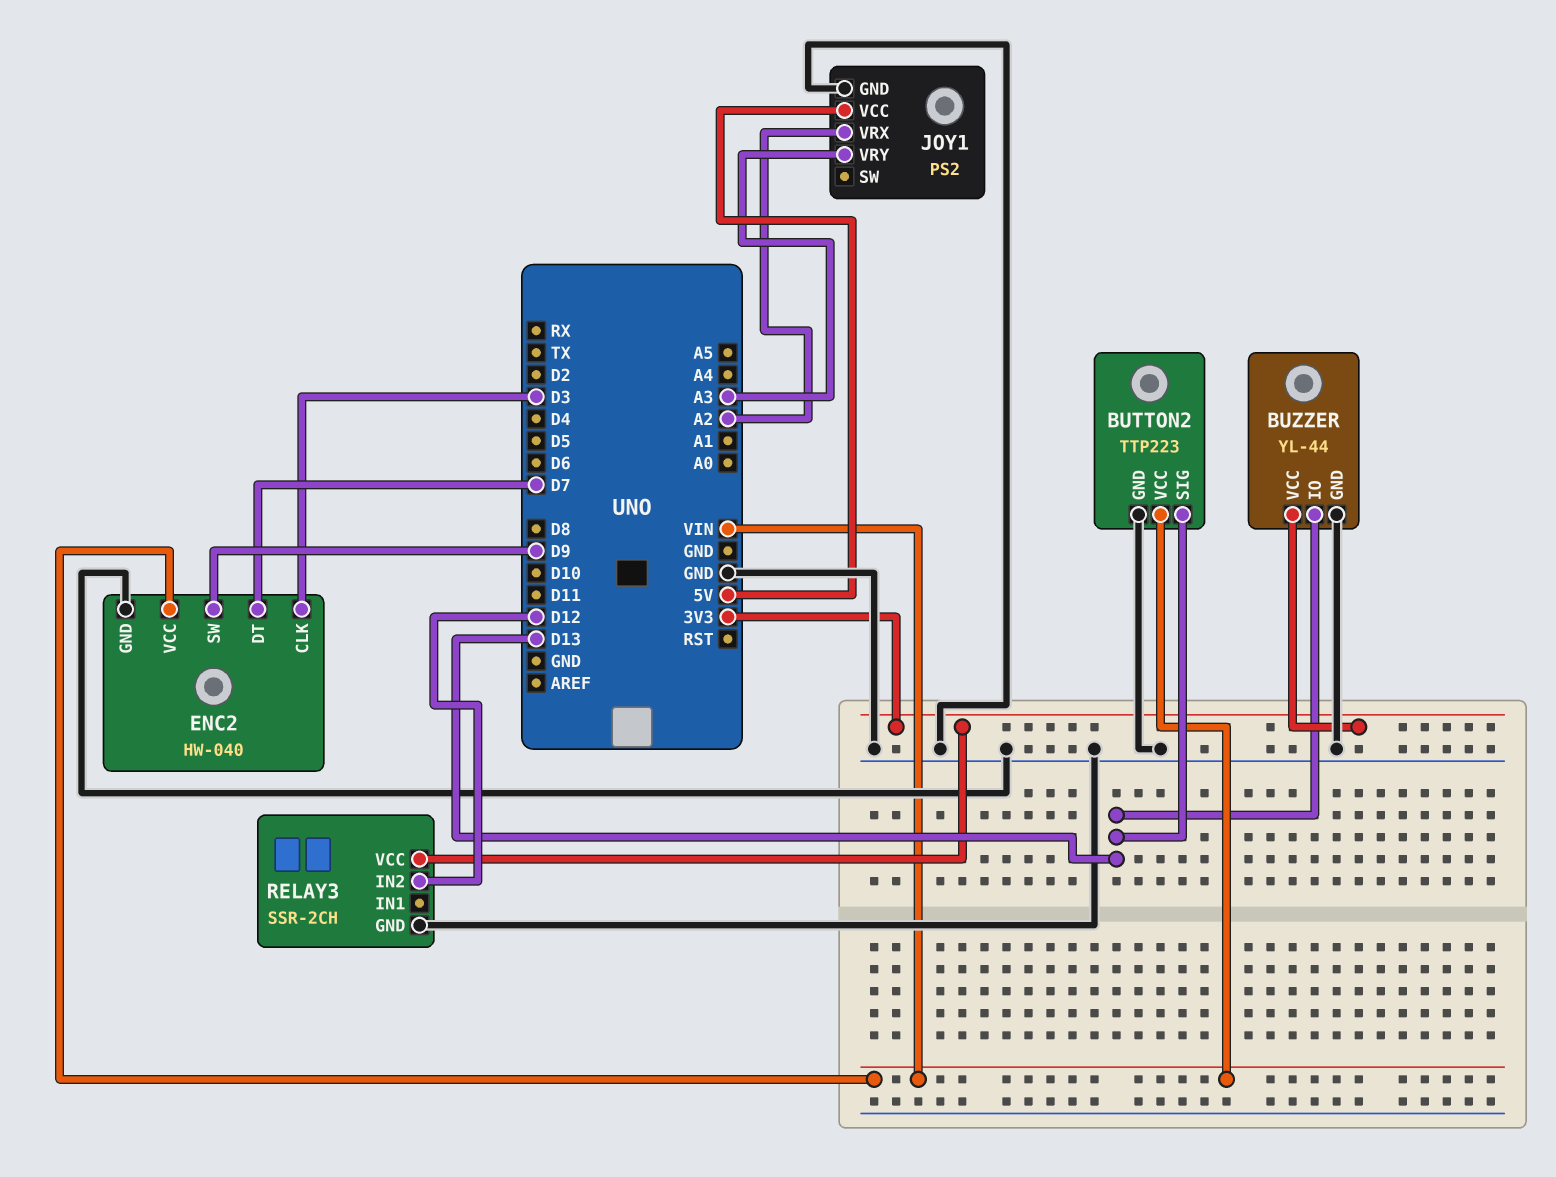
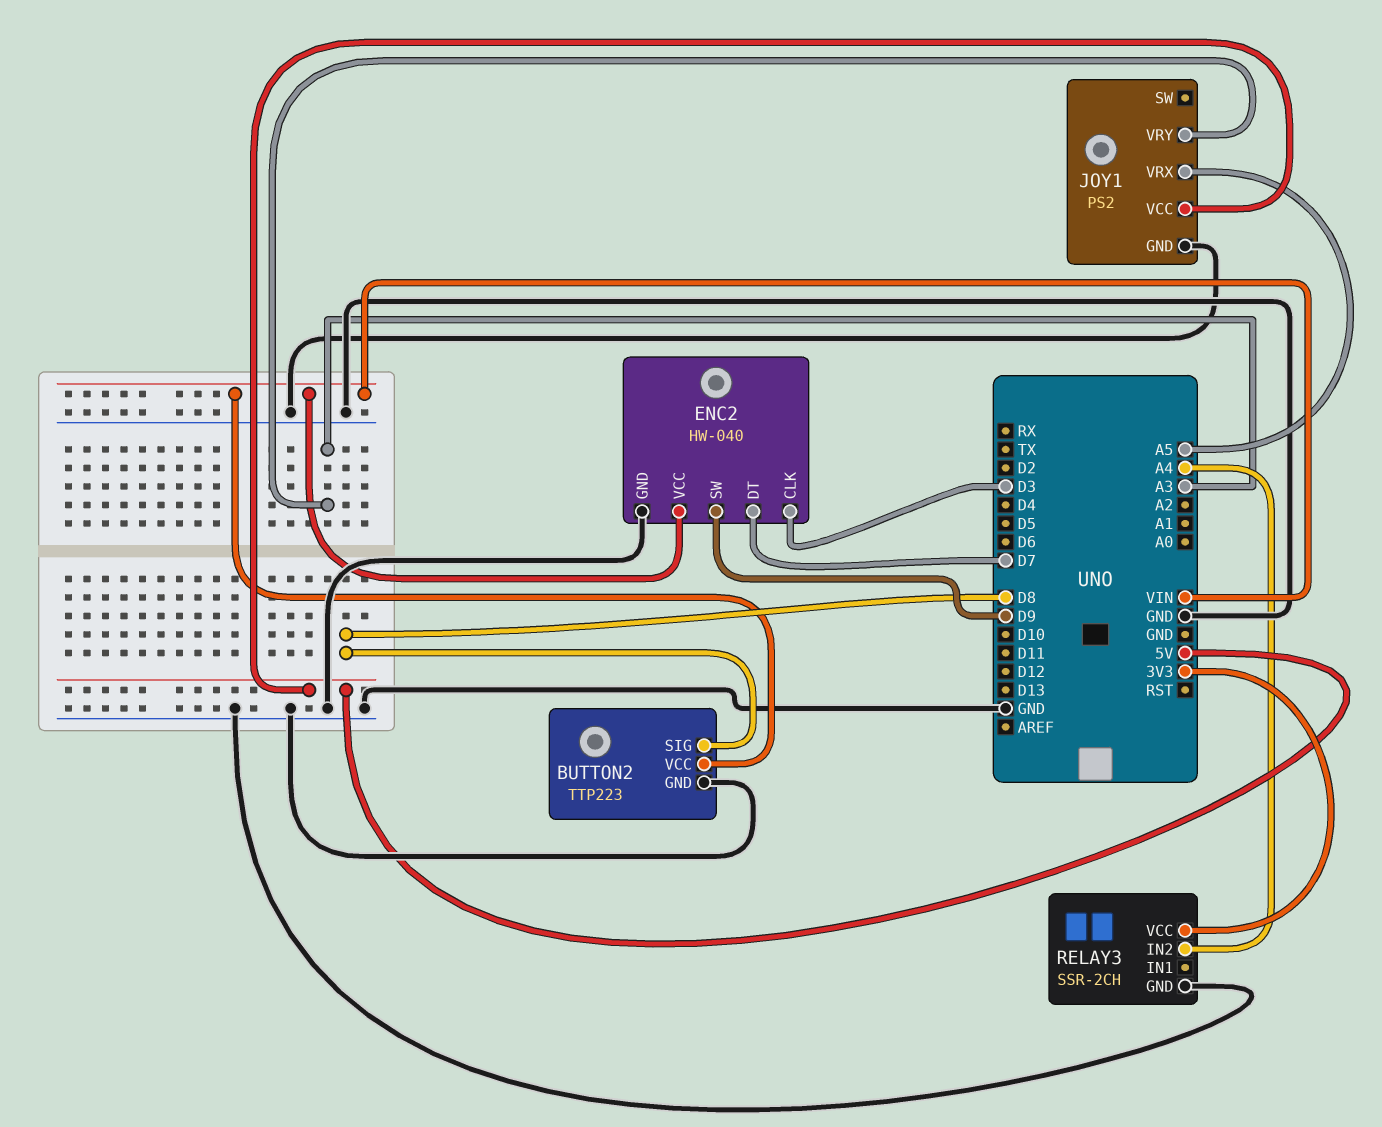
BUTTON2 pin SIG: D13 -> D8
BUZZER: YL-44 -> none
BUZZER pin GND: GND -> none
BUZZER pin IO: D13 -> none
BUZZER pin VCC: 3V3 -> none
JOY1 pin VRX: A2 -> A5
RELAY3 pin IN2: D12 -> A4

